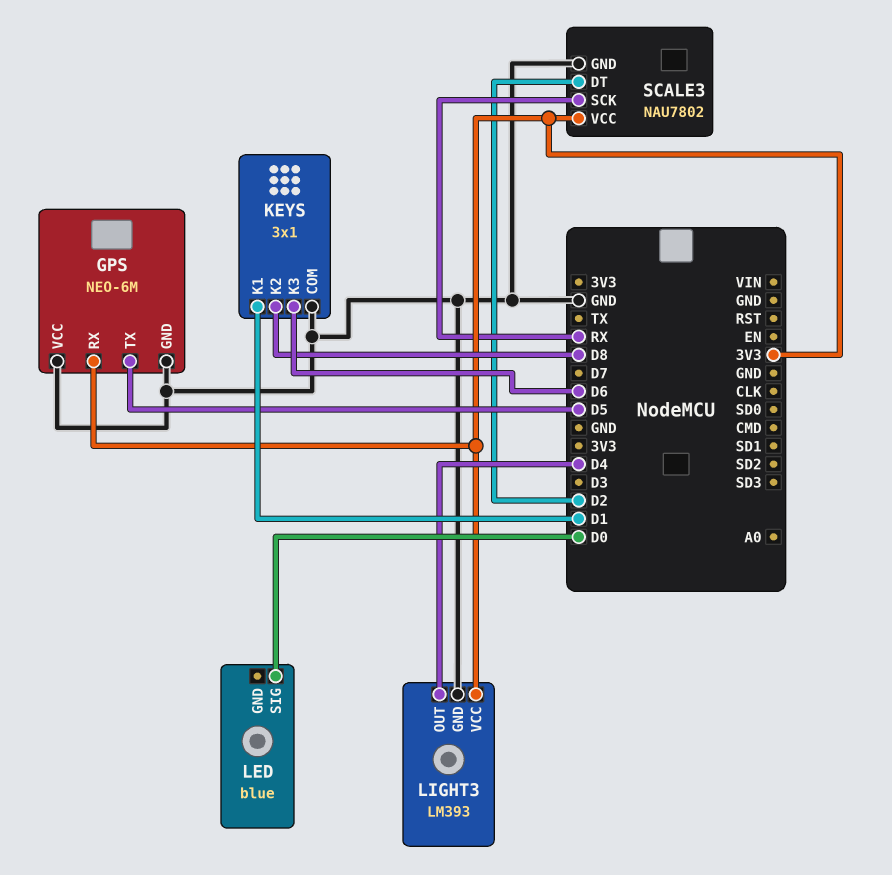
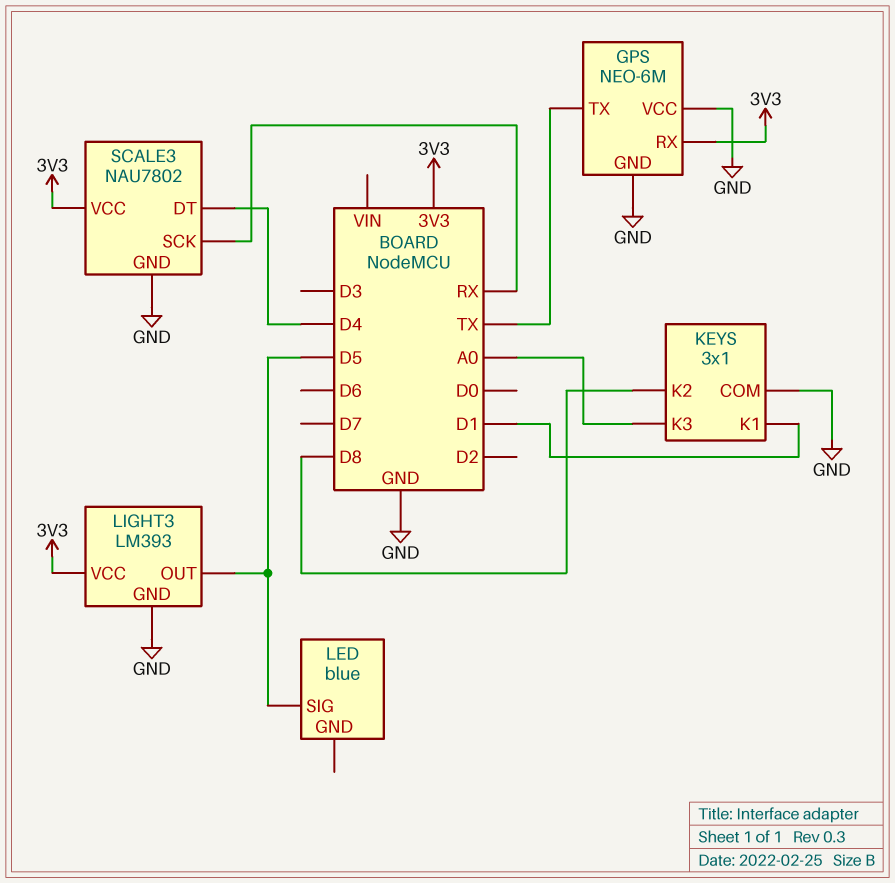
GPS pin TX: D5 -> TX
KEYS pin K3: D6 -> A0
LED pin SIG: D0 -> D5
LIGHT3 pin OUT: D4 -> D5
SCALE3 pin DT: D2 -> D4

